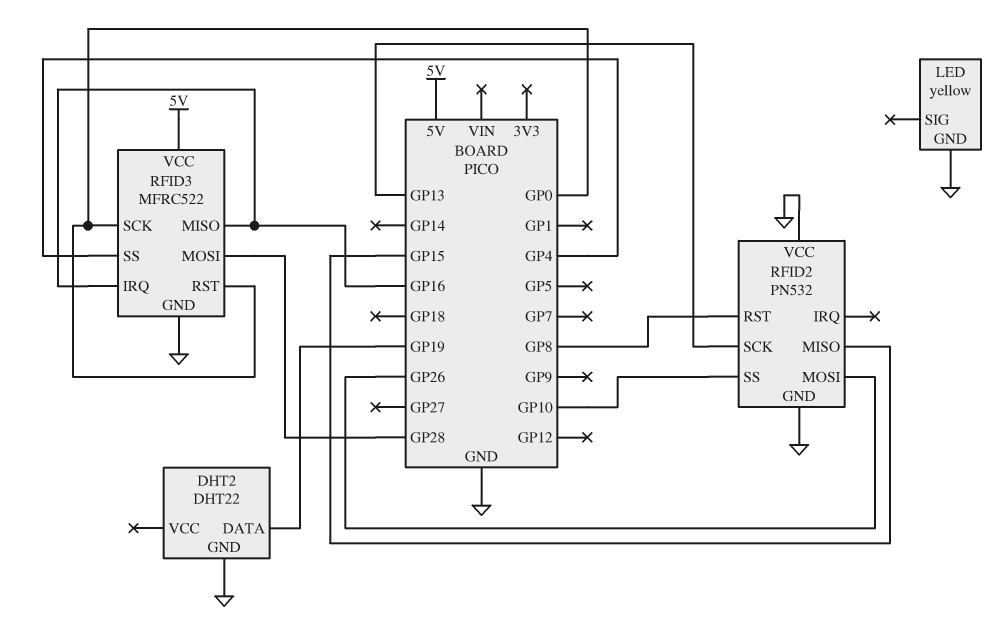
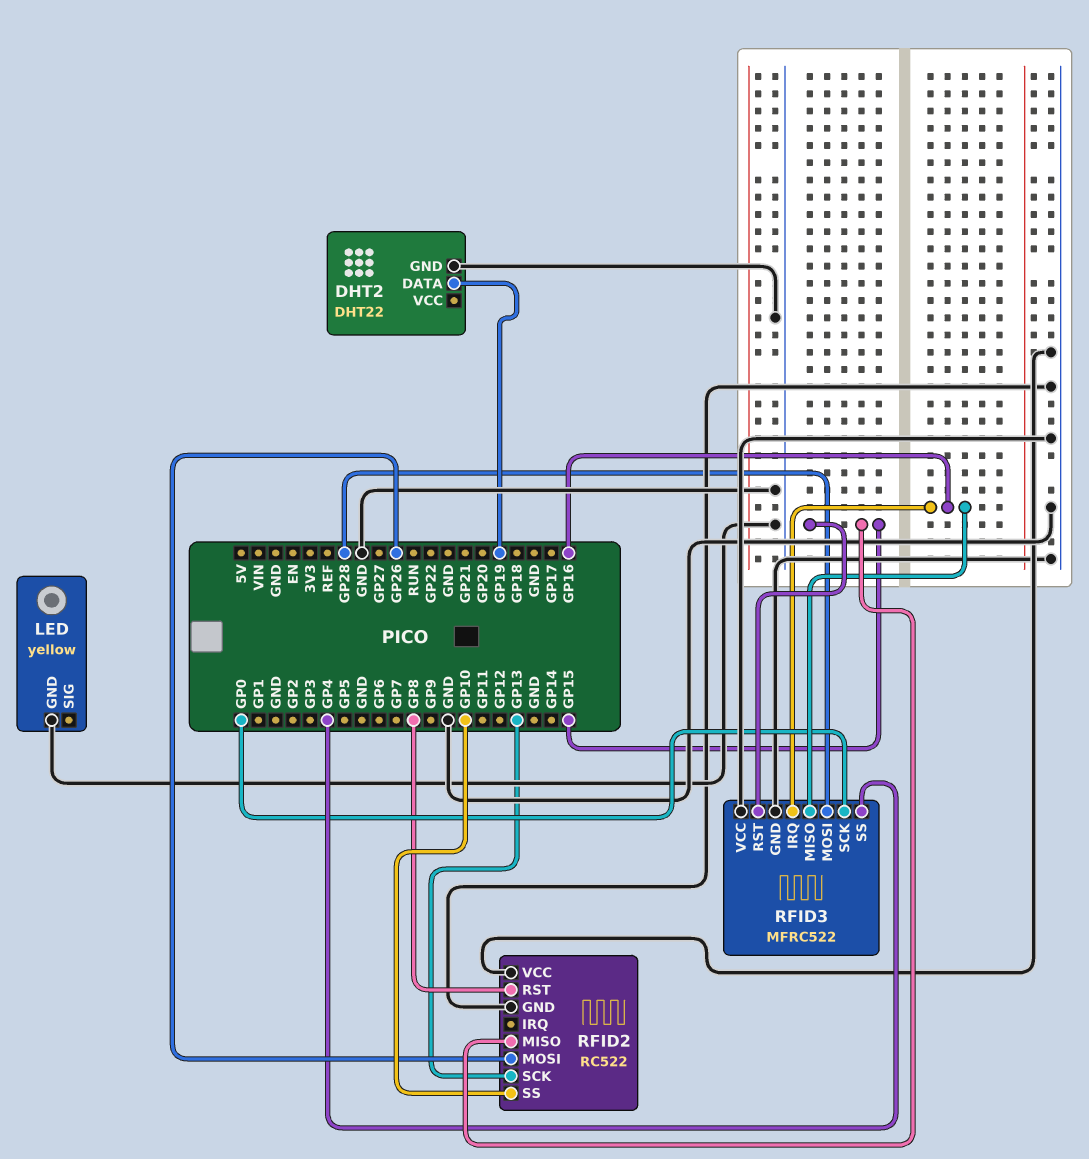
RFID2: PN532 -> RC522
RFID3 pin RST: GP0 -> GP15
RFID3 pin VCC: 5V -> GND

